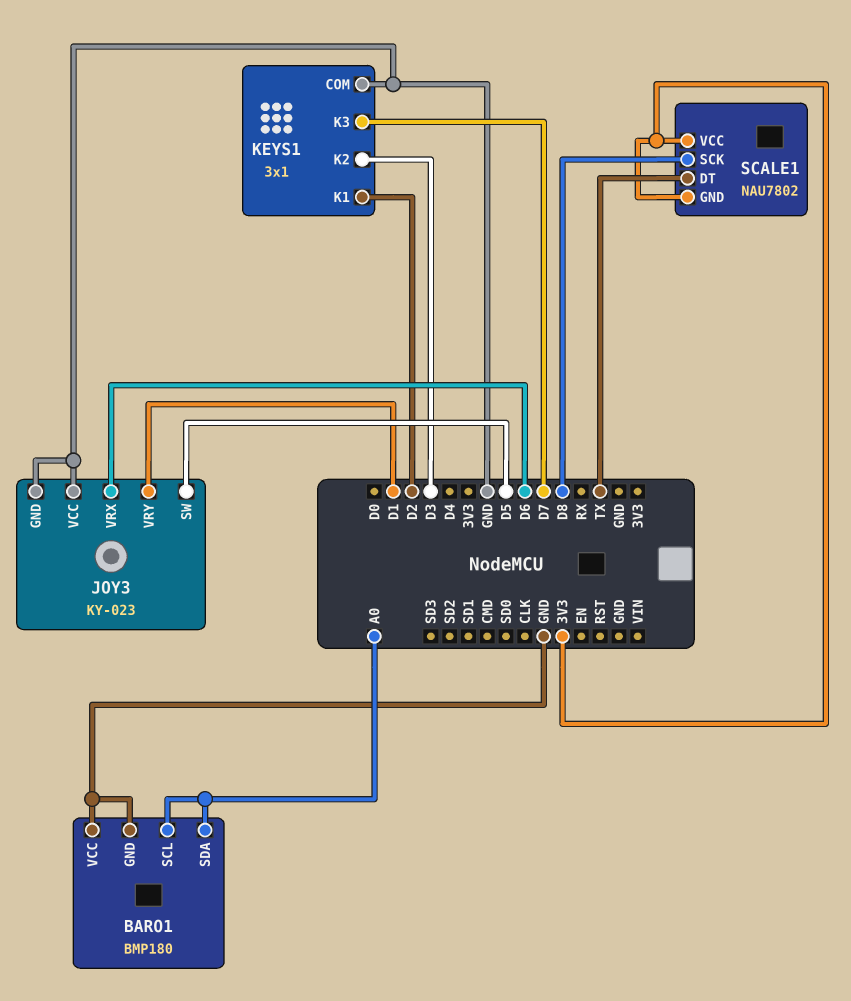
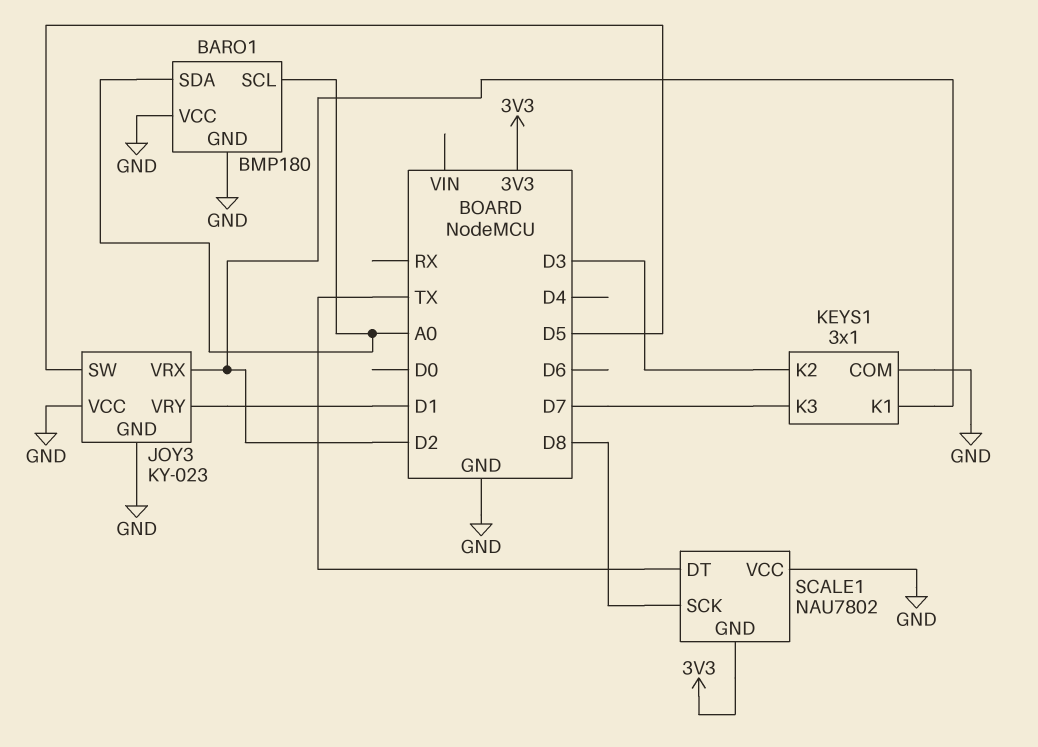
JOY3 pin VRX: D6 -> D2
SCALE1 pin VCC: 3V3 -> GND

